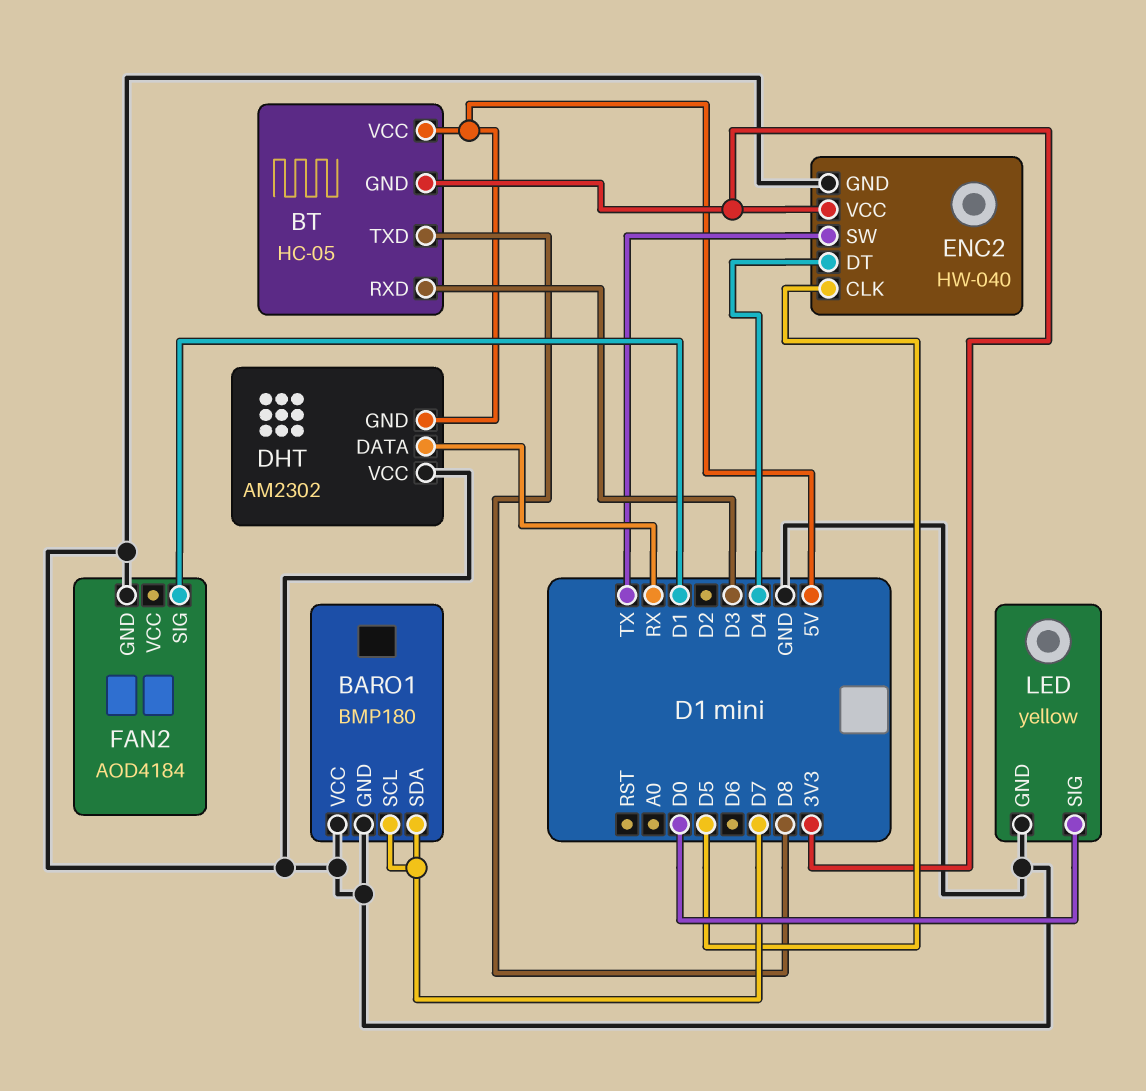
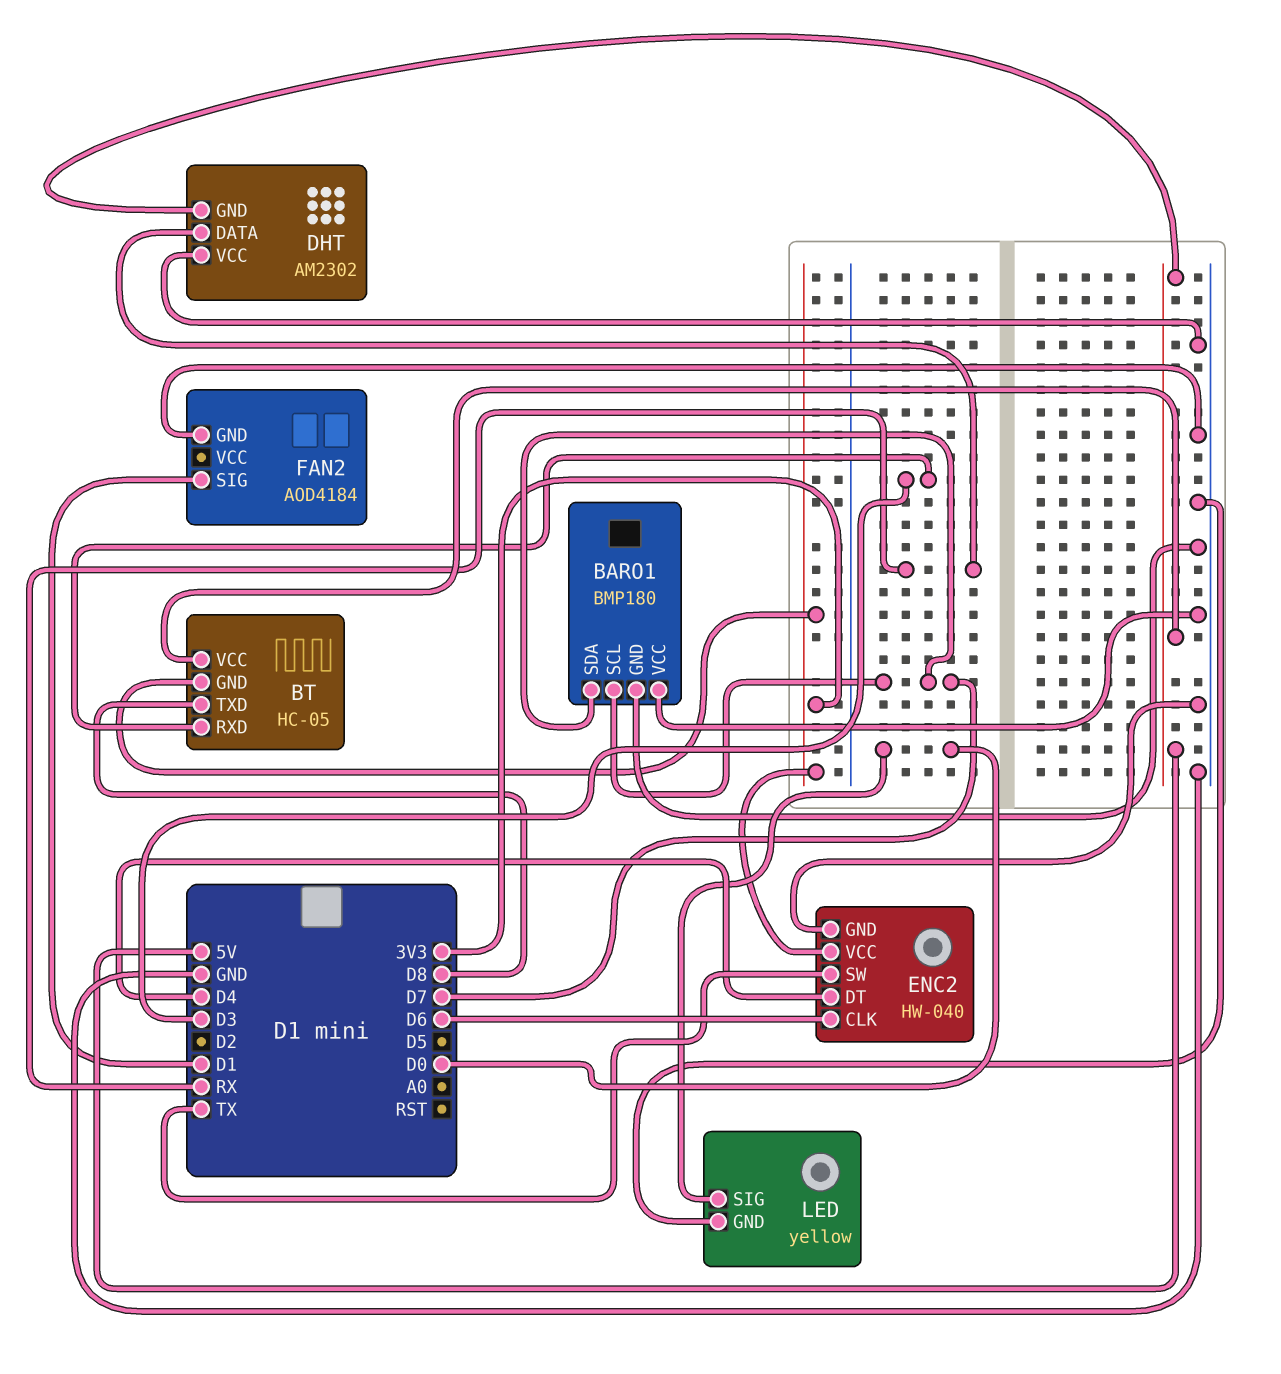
ENC2 pin CLK: D5 -> D6

